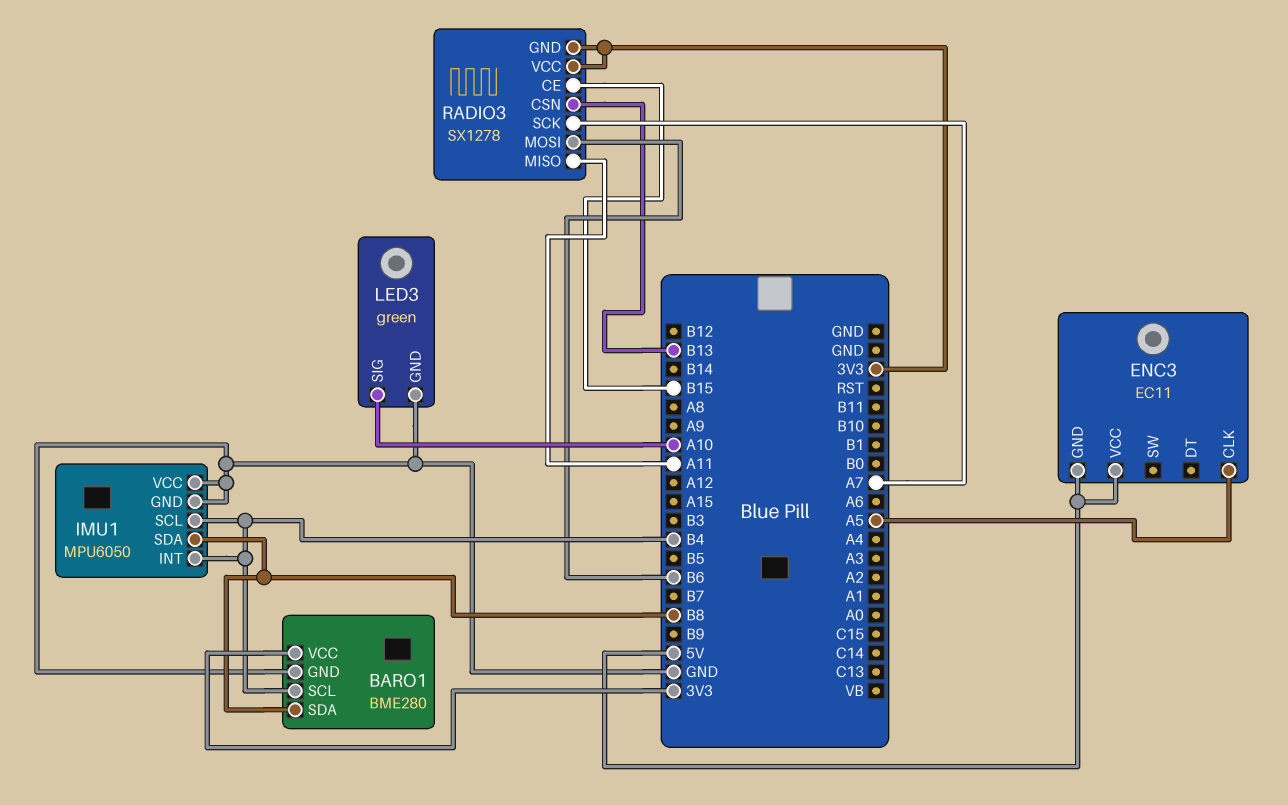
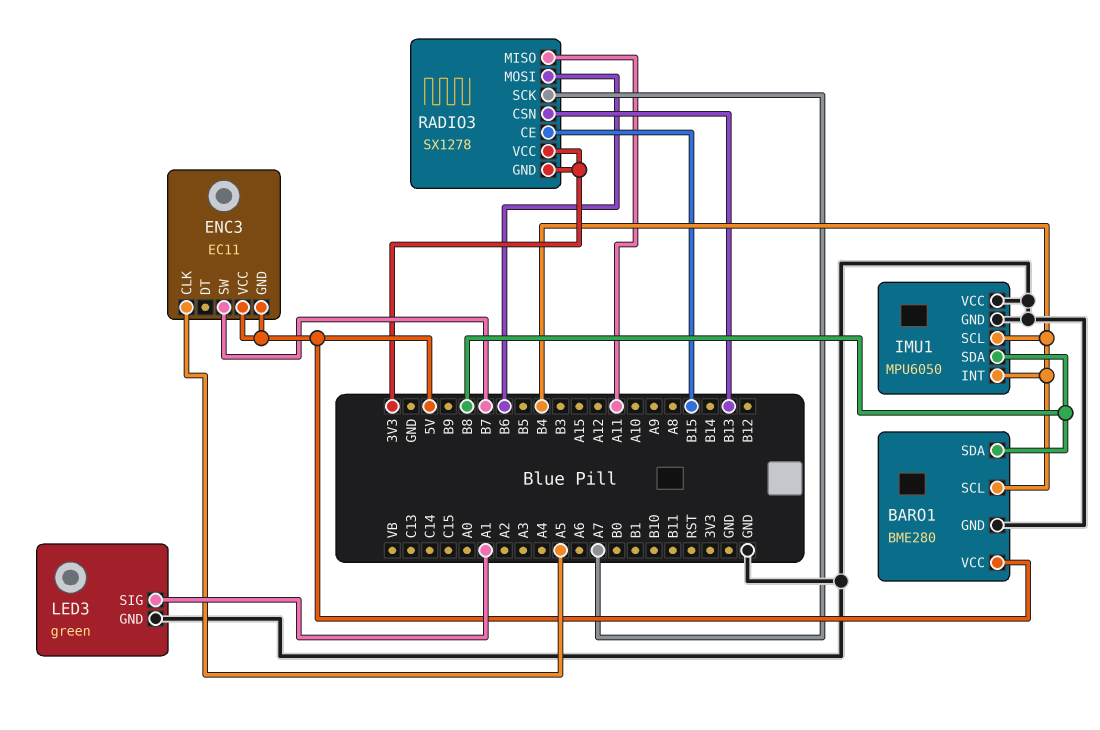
BARO1 pin VCC: 3V3 -> 5V
ENC3 pin SW: none -> B7
LED3 pin SIG: A10 -> A1

